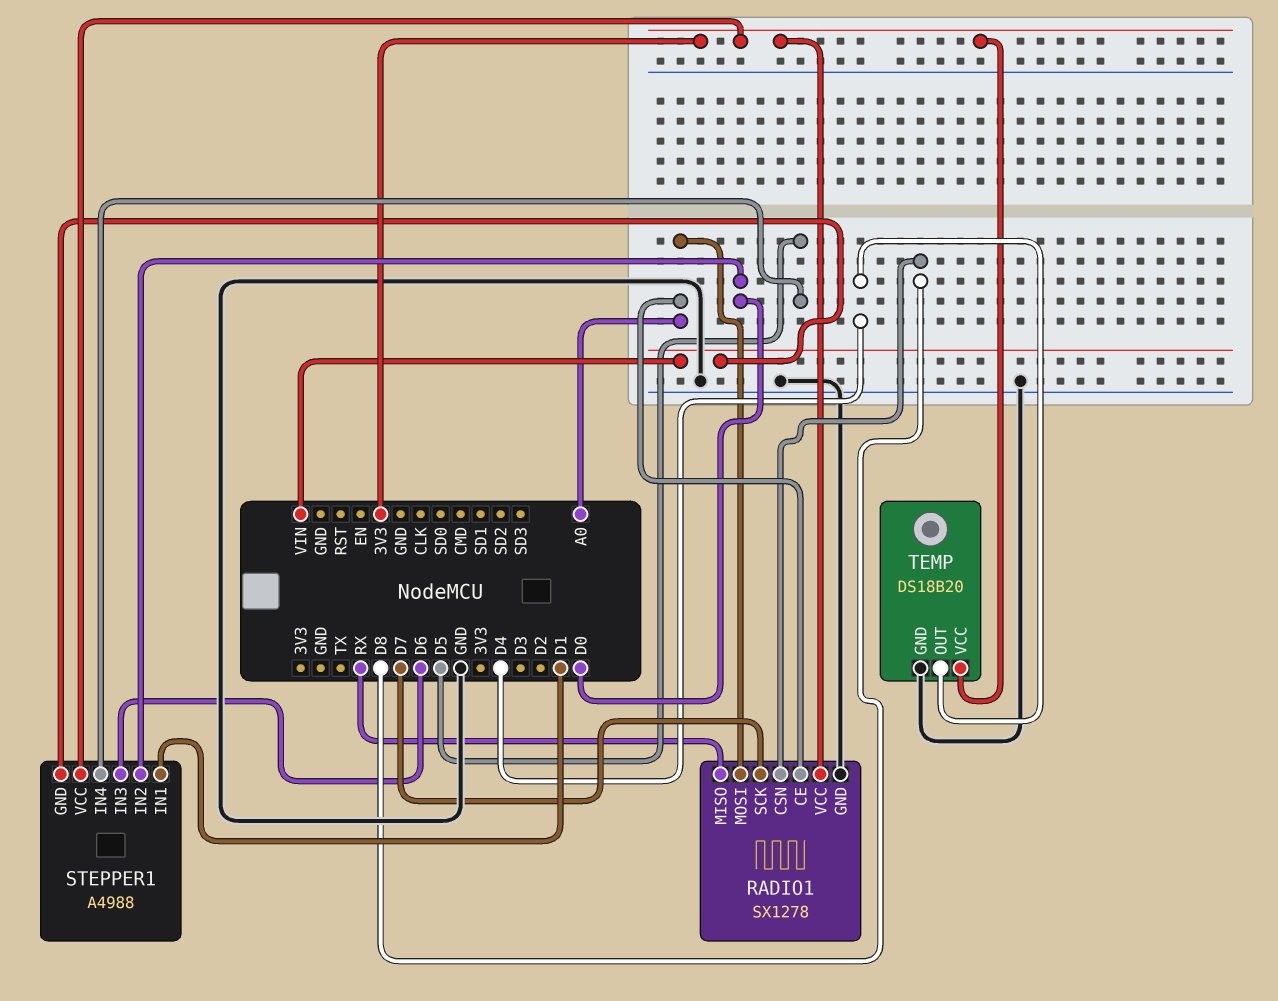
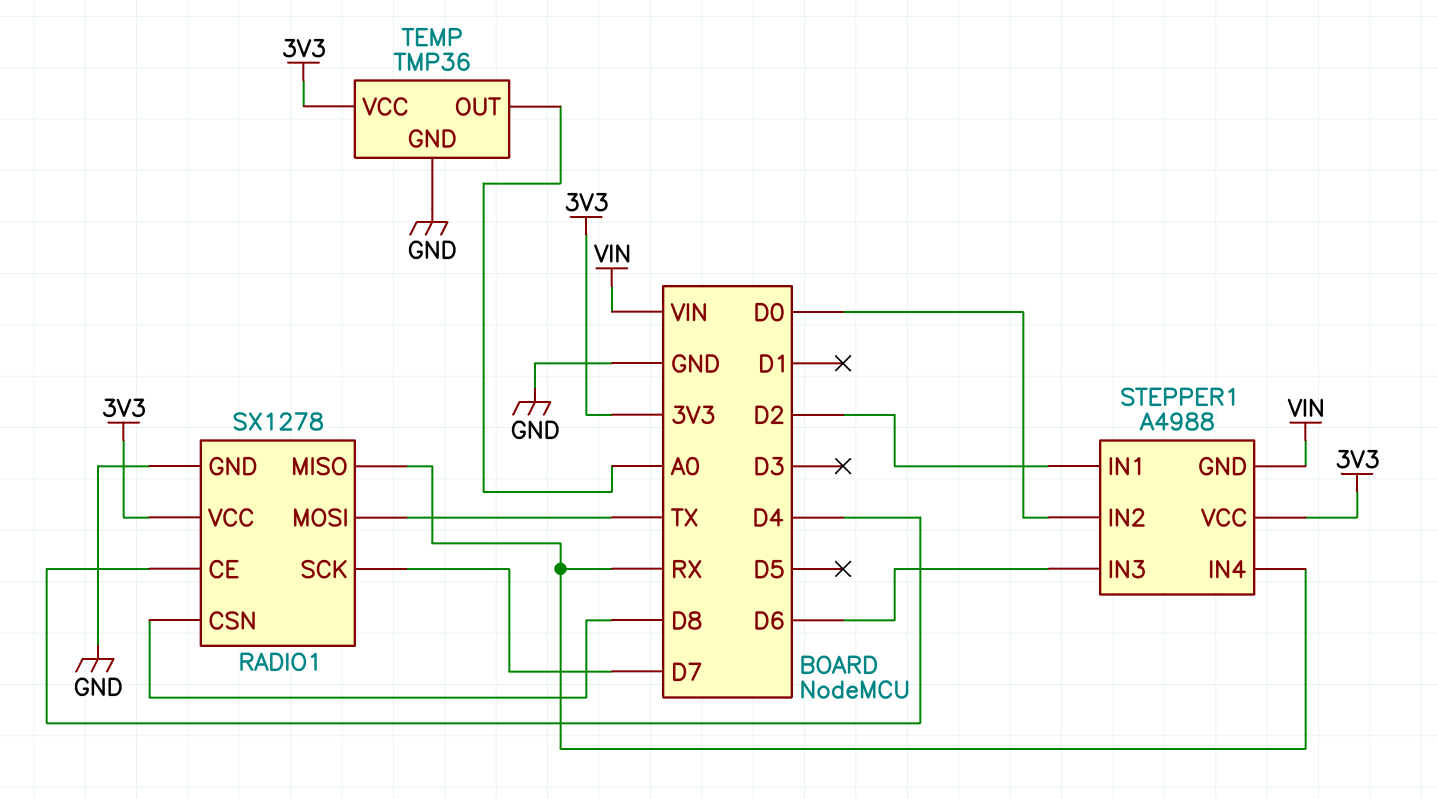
RADIO1 pin CE: A0 -> D4
RADIO1 pin MOSI: A0 -> TX
STEPPER1 pin IN1: D1 -> D2
STEPPER1 pin IN4: D5 -> RX
TEMP: DS18B20 -> TMP36
TEMP pin OUT: D4 -> A0

